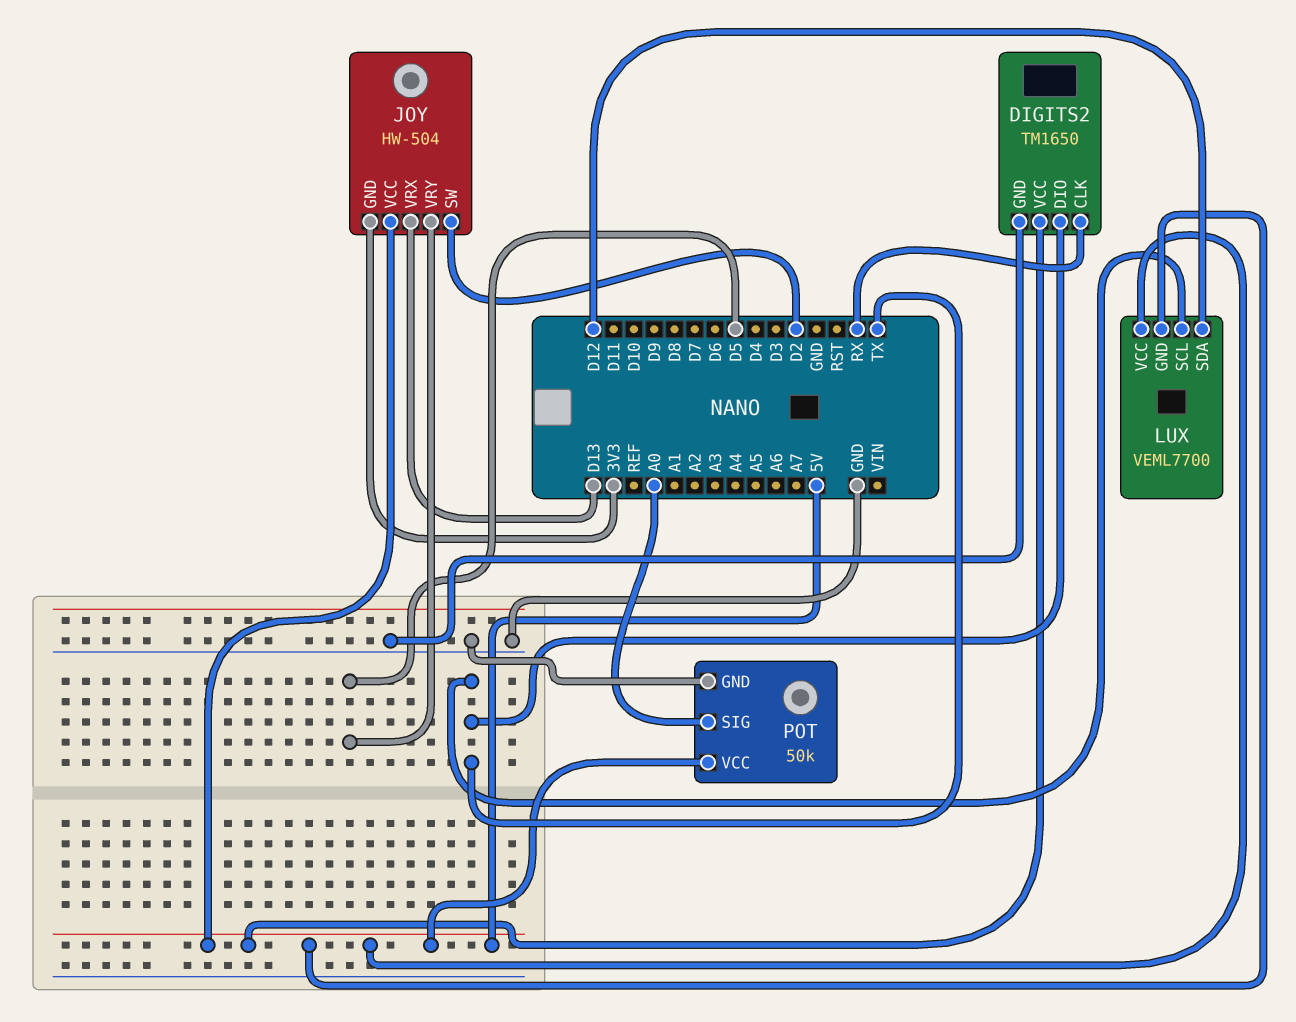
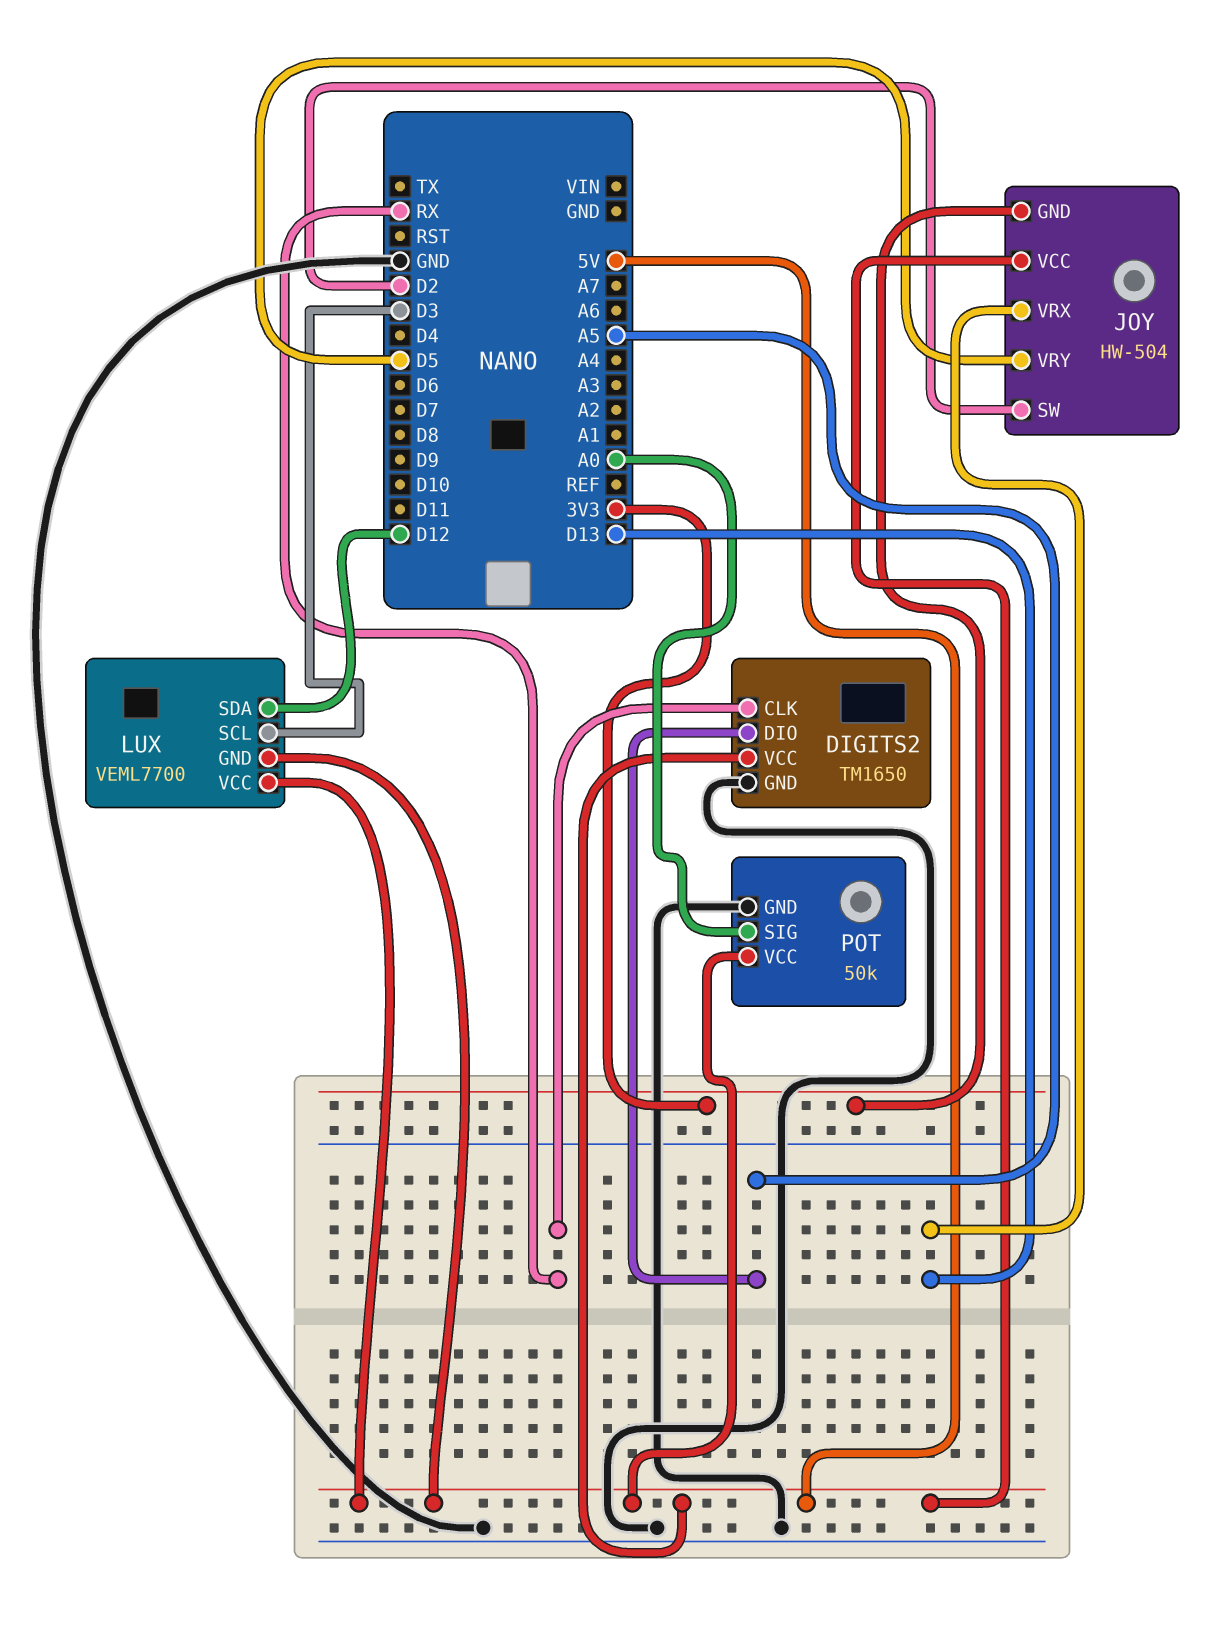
DIGITS2 pin DIO: TX -> A5
LUX pin SCL: TX -> D3

